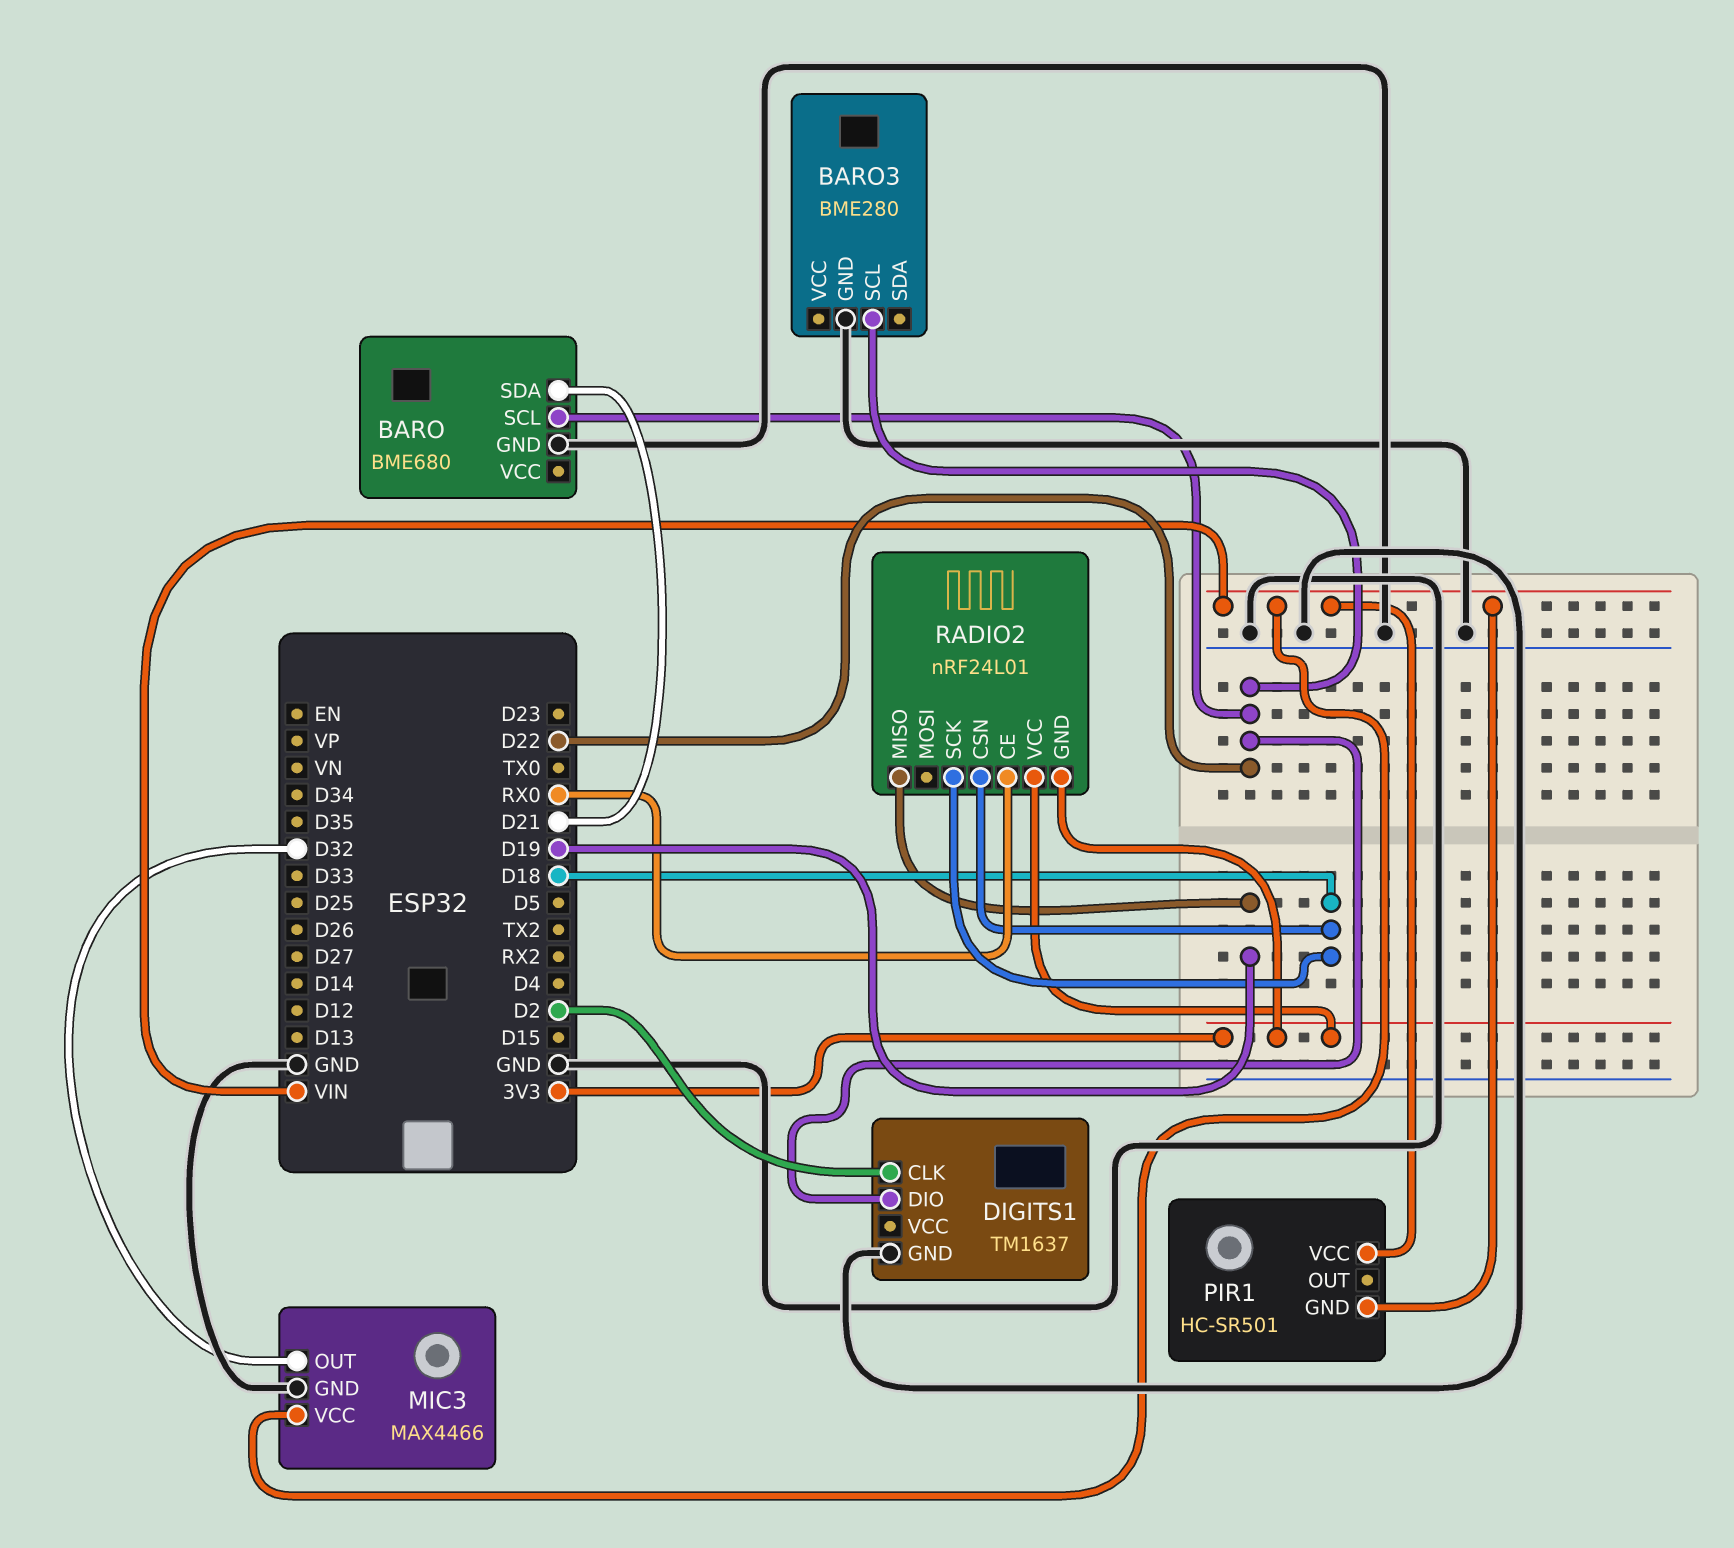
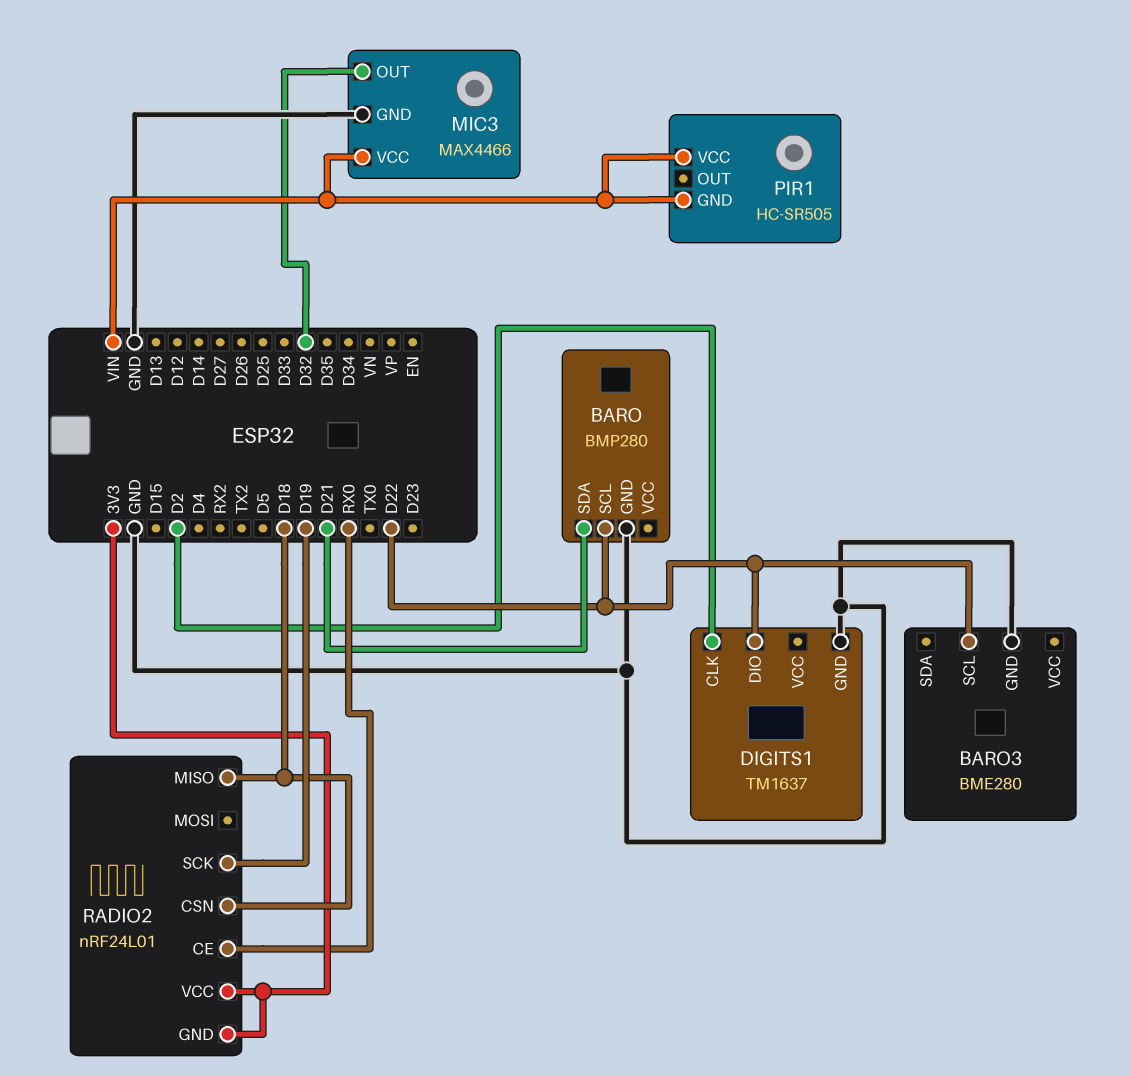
BARO: BME680 -> BMP280
PIR1: HC-SR501 -> HC-SR505
RADIO2 pin MISO: D19 -> D18
RADIO2 pin SCK: D18 -> D19

